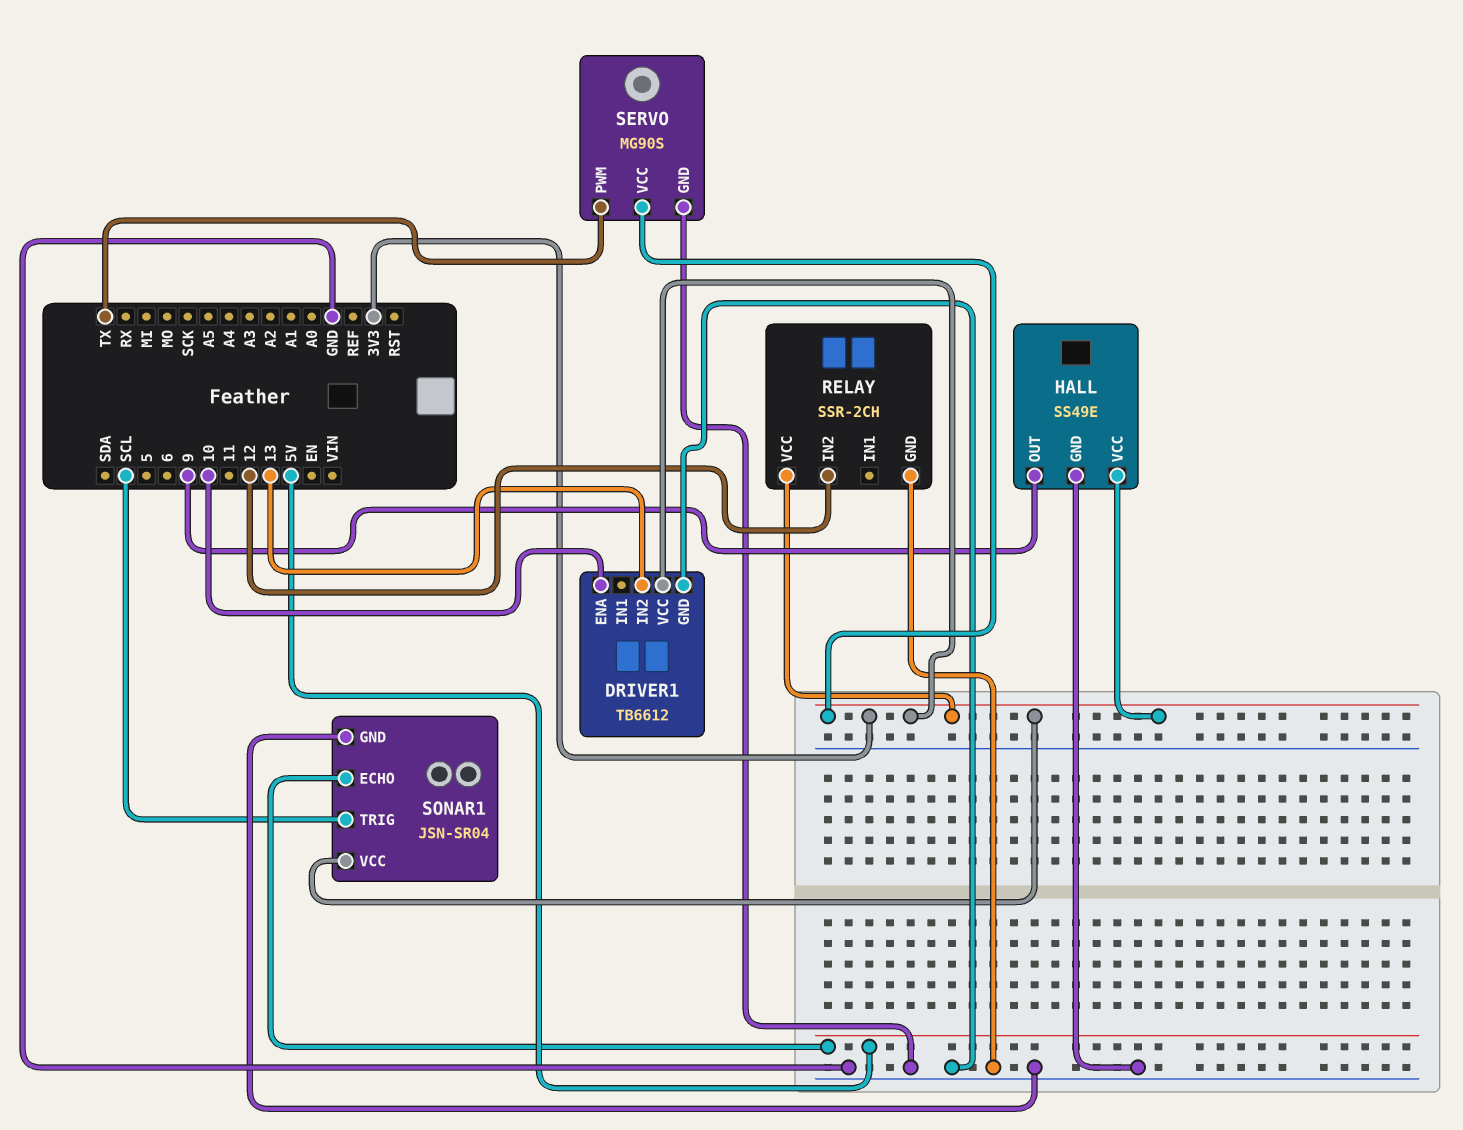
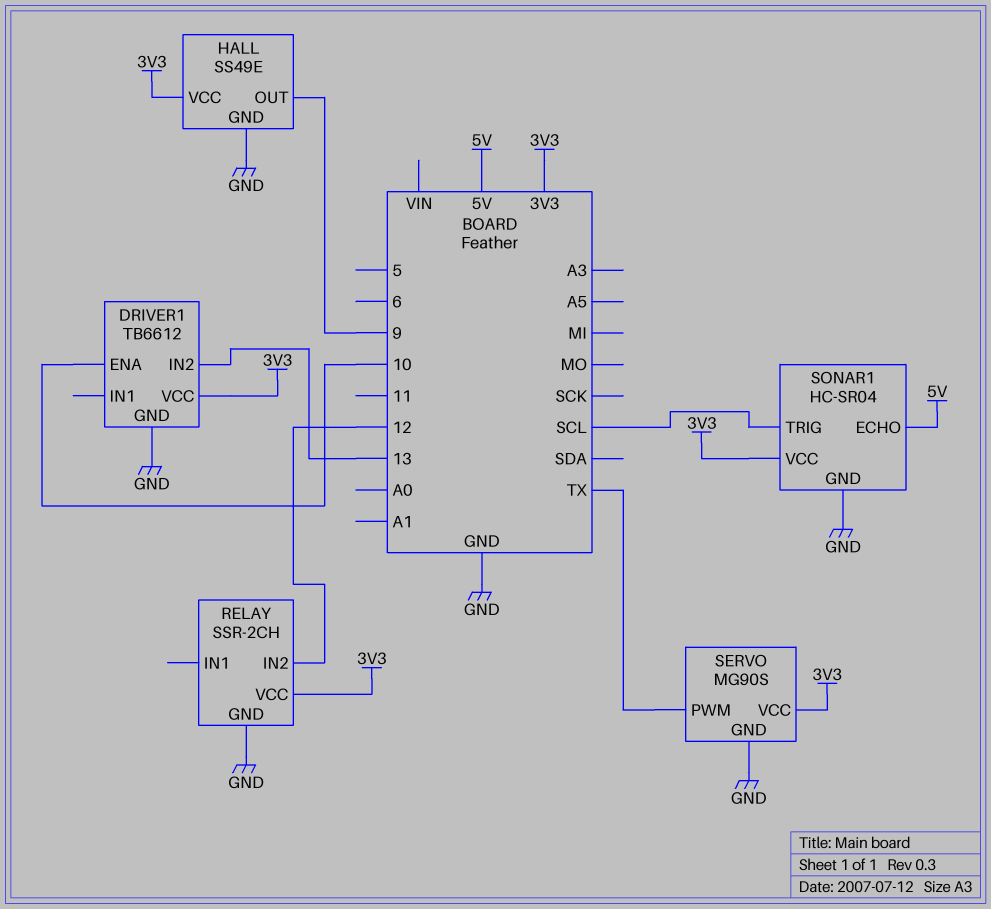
SONAR1: JSN-SR04 -> HC-SR04

